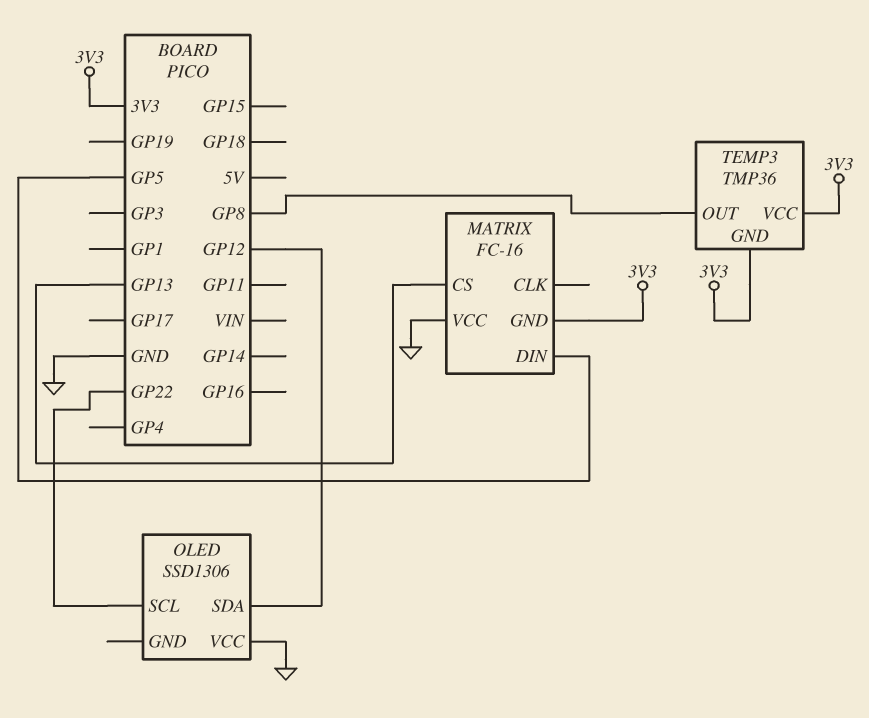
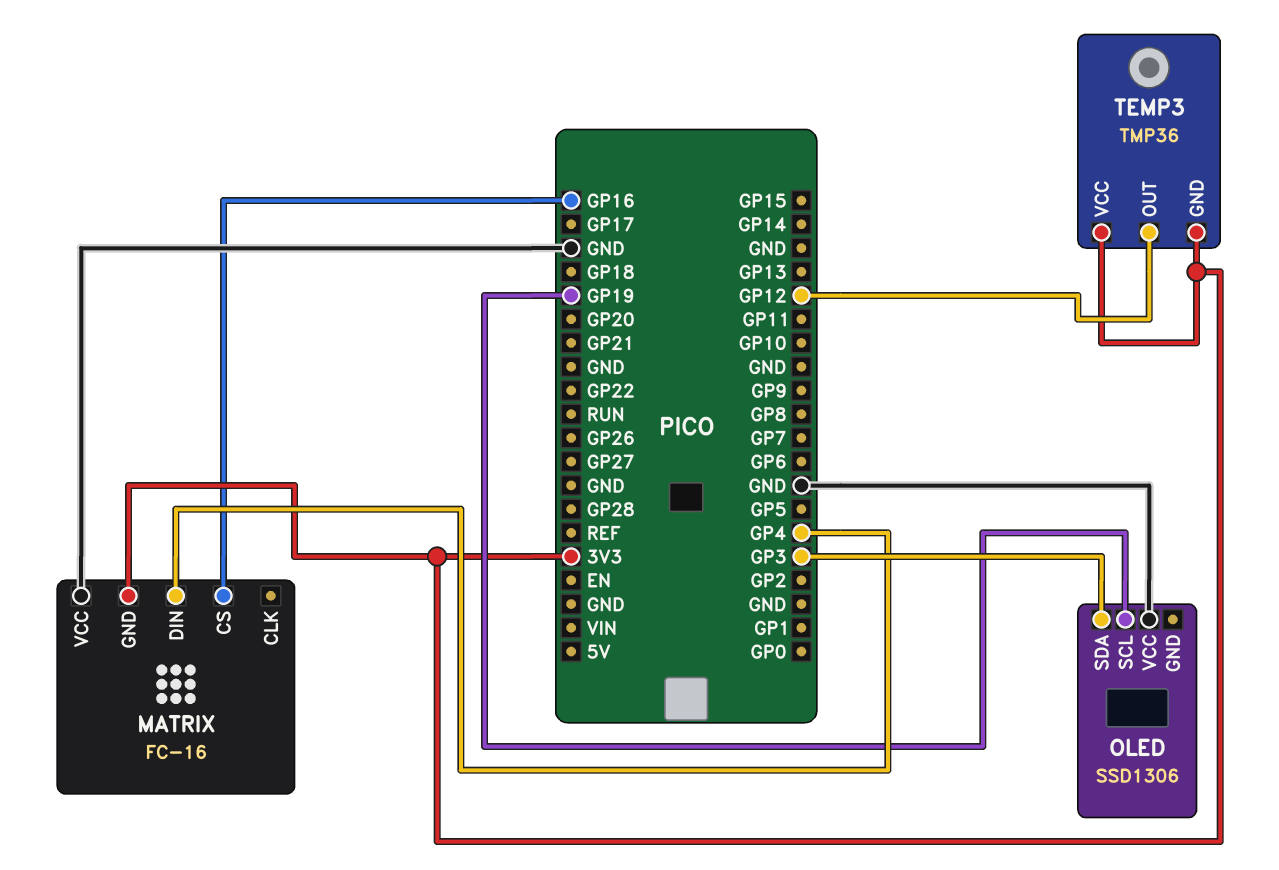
MATRIX pin CS: GP13 -> GP16
MATRIX pin DIN: GP5 -> GP4
OLED pin SCL: GP22 -> GP19
OLED pin SDA: GP12 -> GP3
TEMP3 pin OUT: GP8 -> GP12

